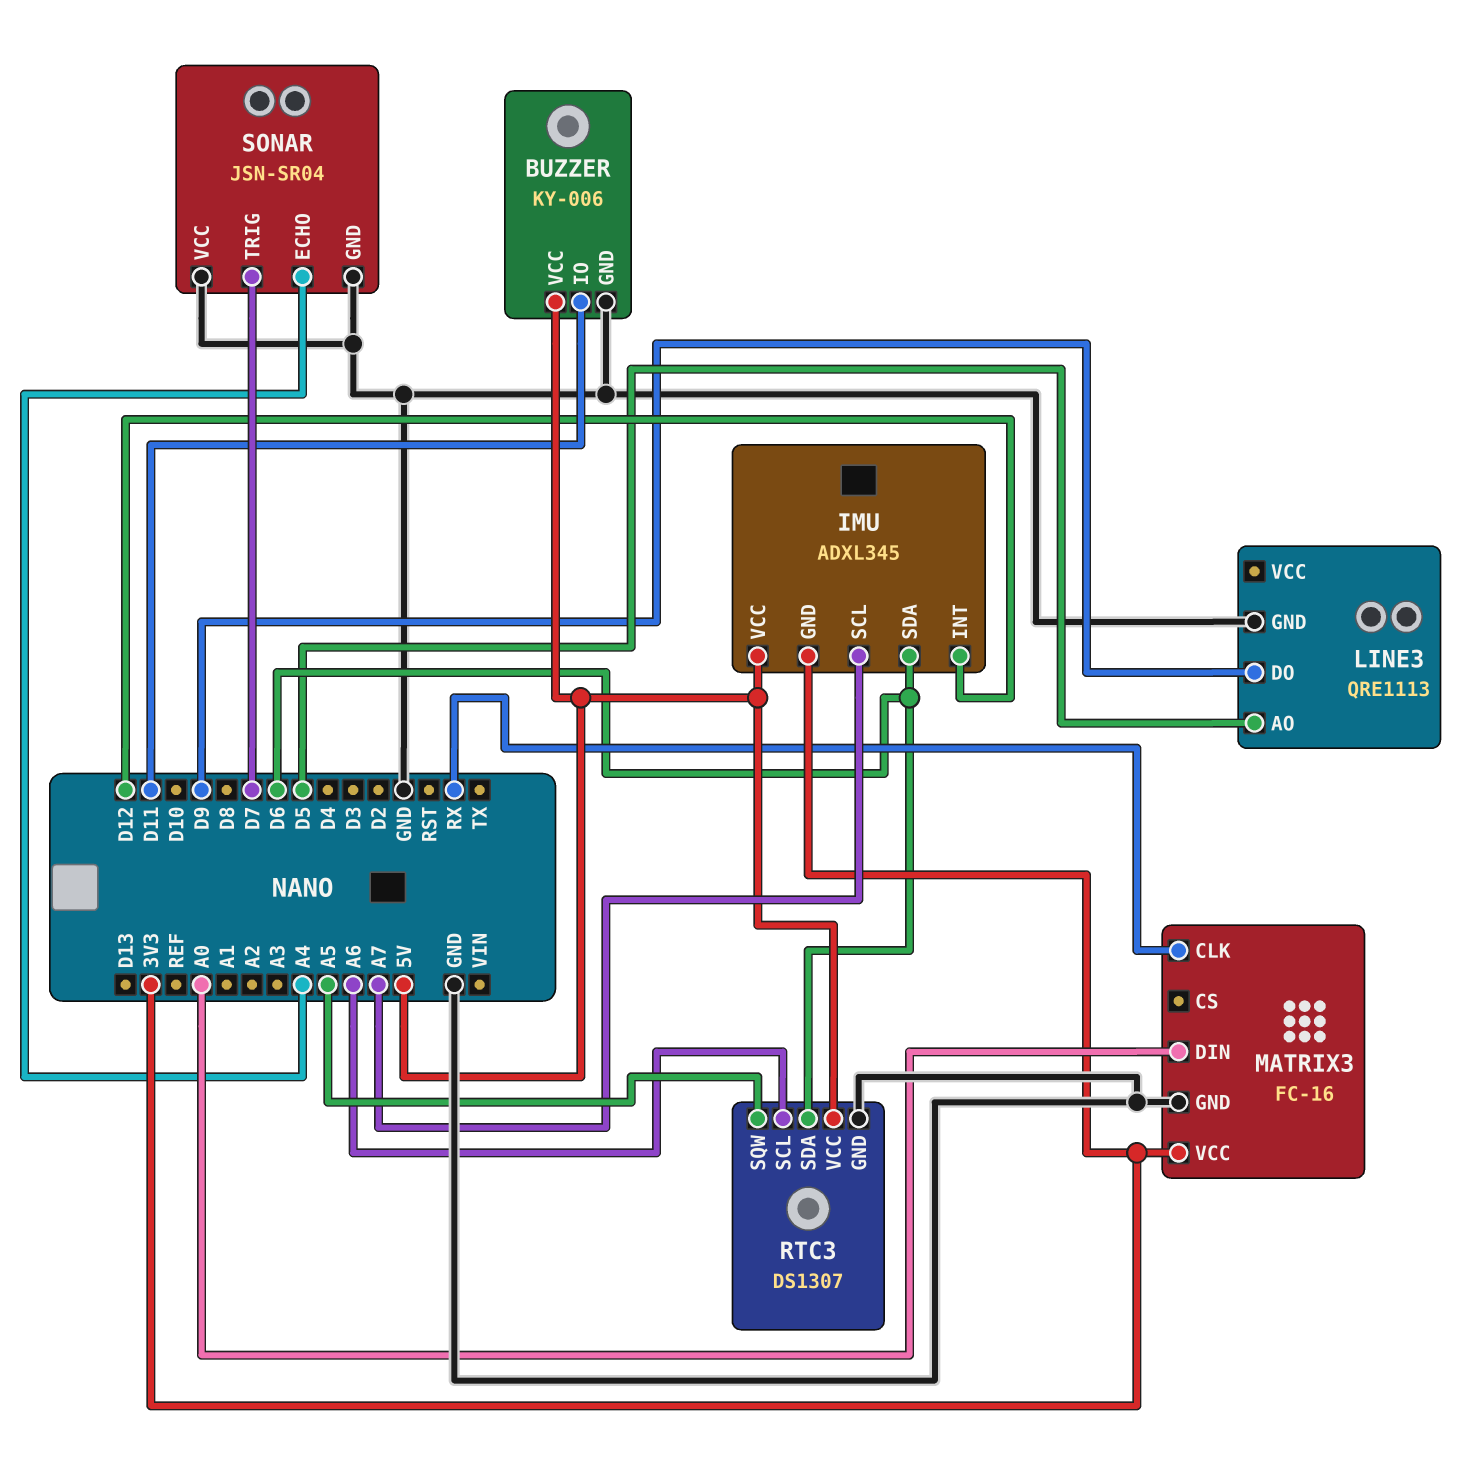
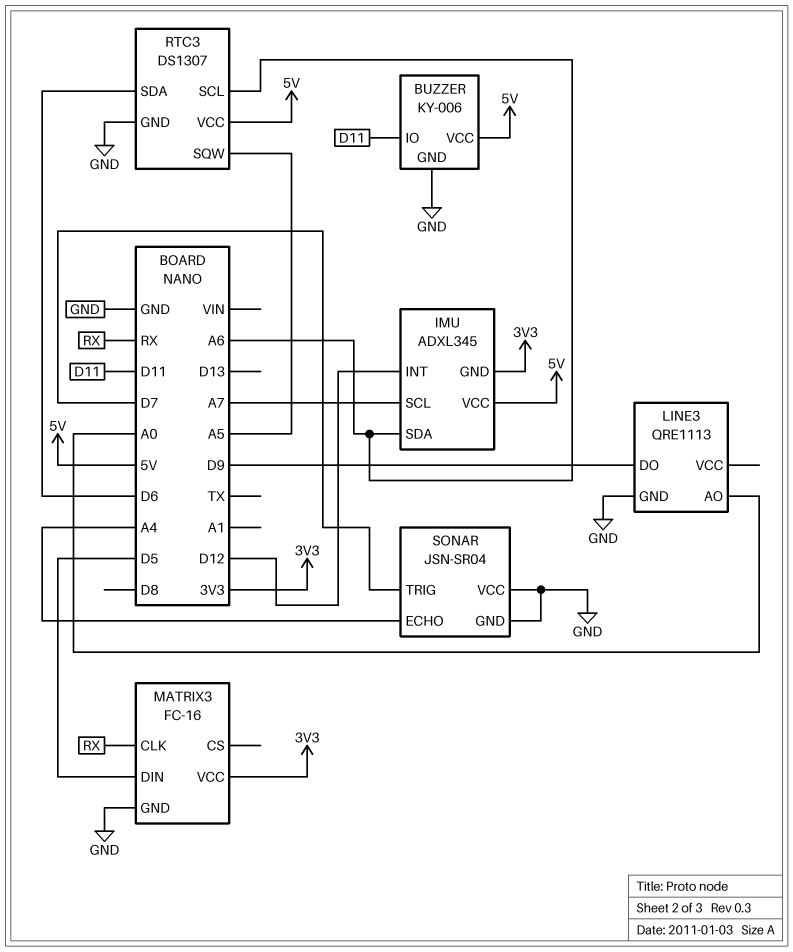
IMU pin SDA: D6 -> A6
LINE3 pin AO: D5 -> A0
MATRIX3 pin DIN: A0 -> D5

